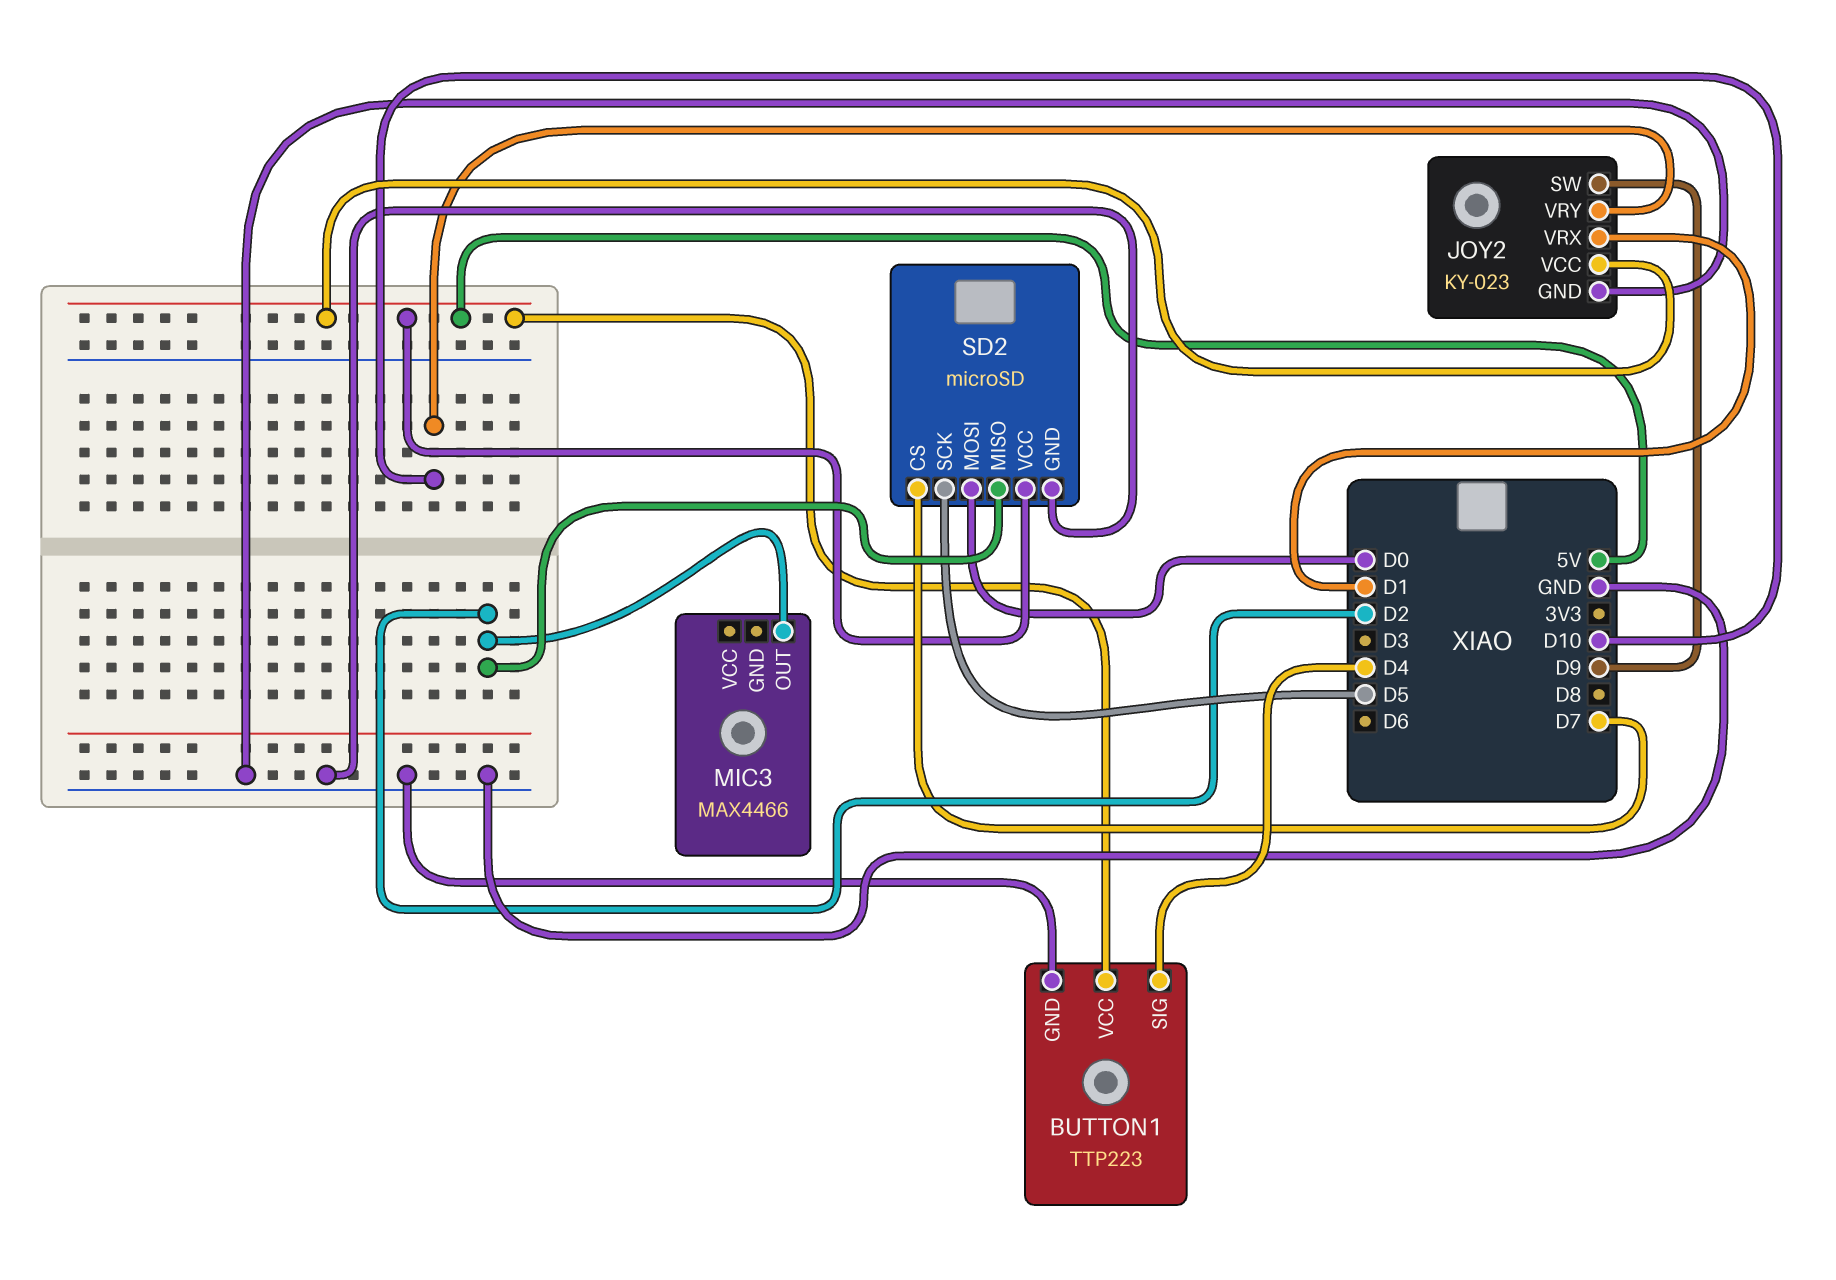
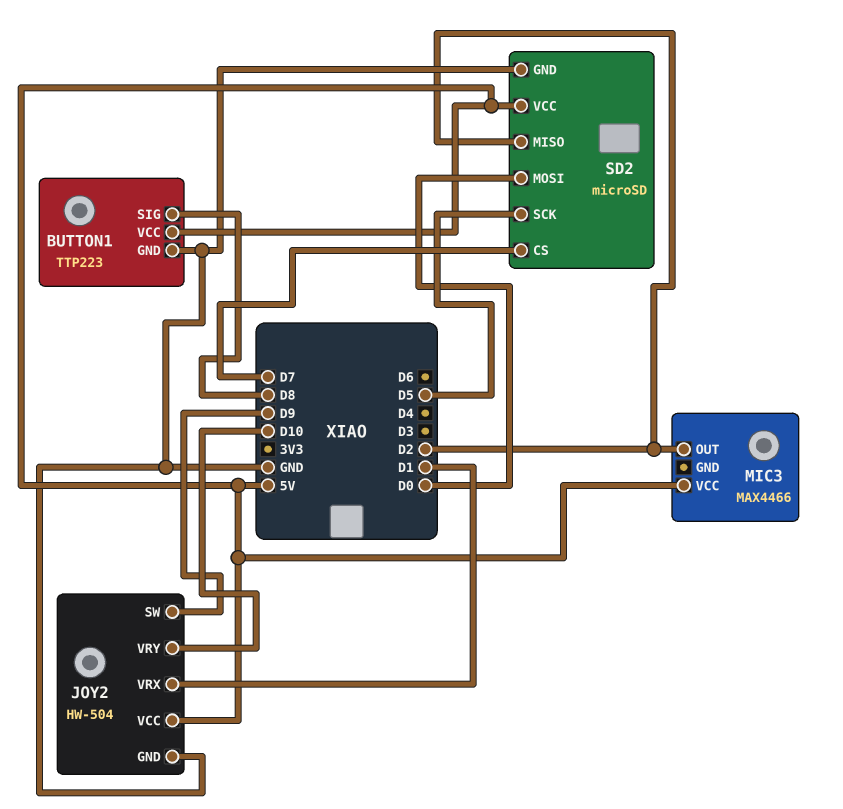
BUTTON1 pin SIG: D4 -> D8
JOY2: KY-023 -> HW-504
MIC3 pin VCC: none -> 5V

